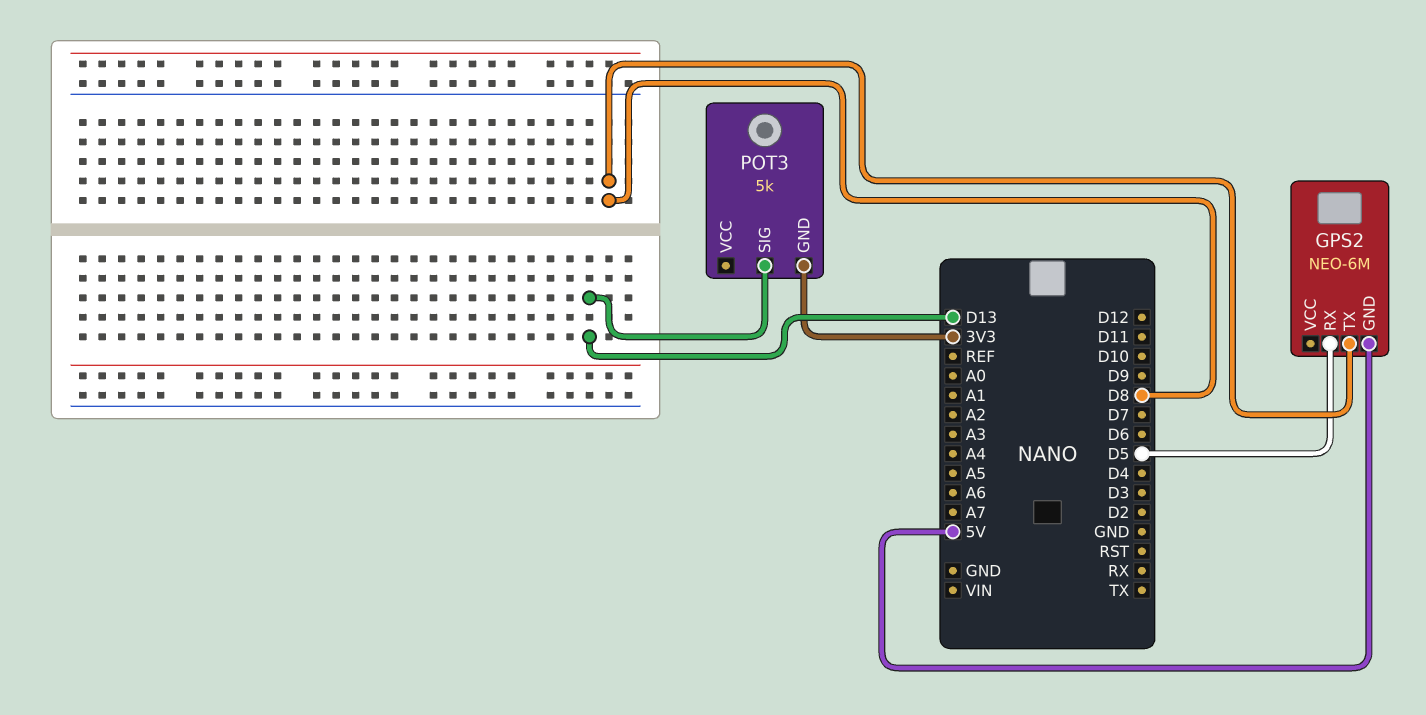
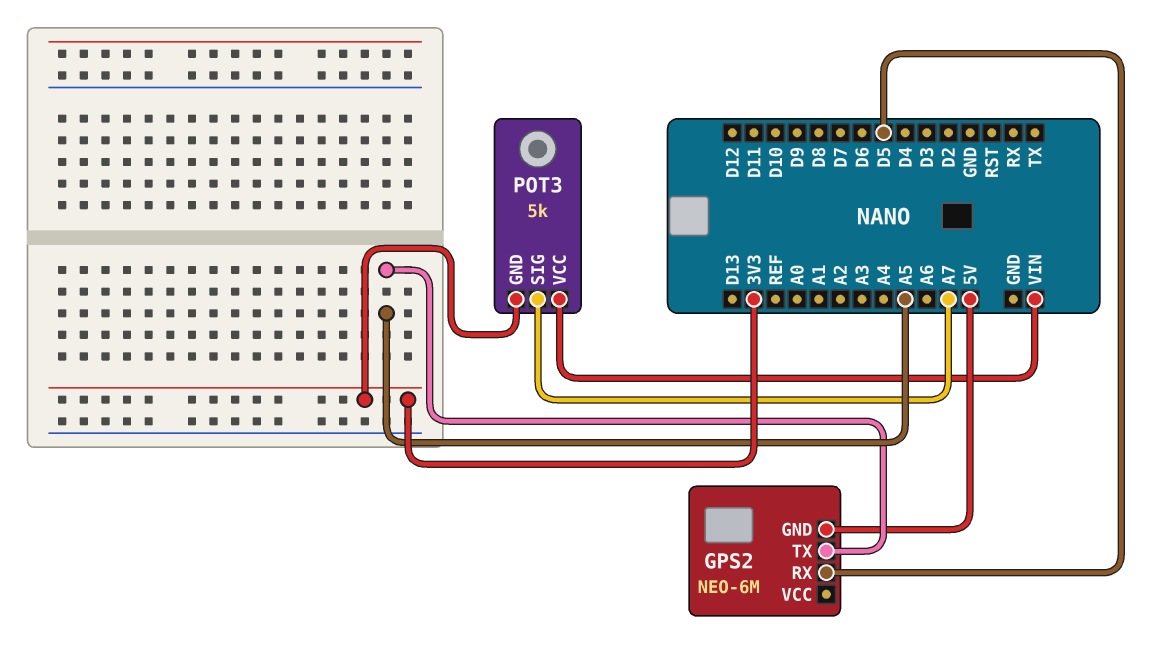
GPS2 pin TX: D8 -> A5
POT3 pin SIG: D13 -> A7
POT3 pin VCC: none -> VIN

